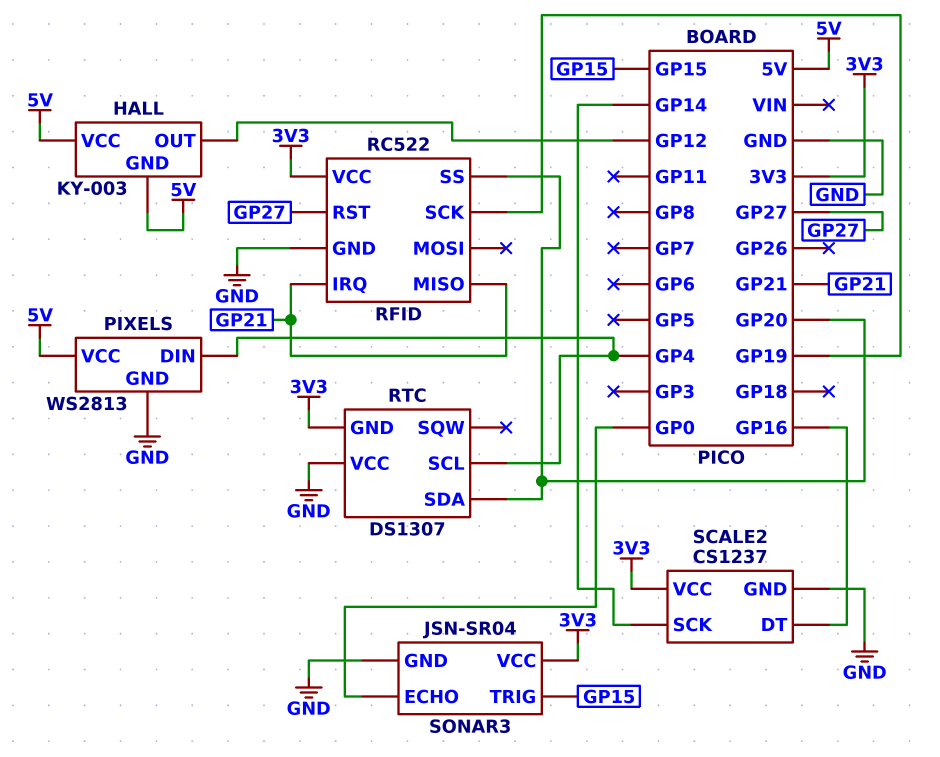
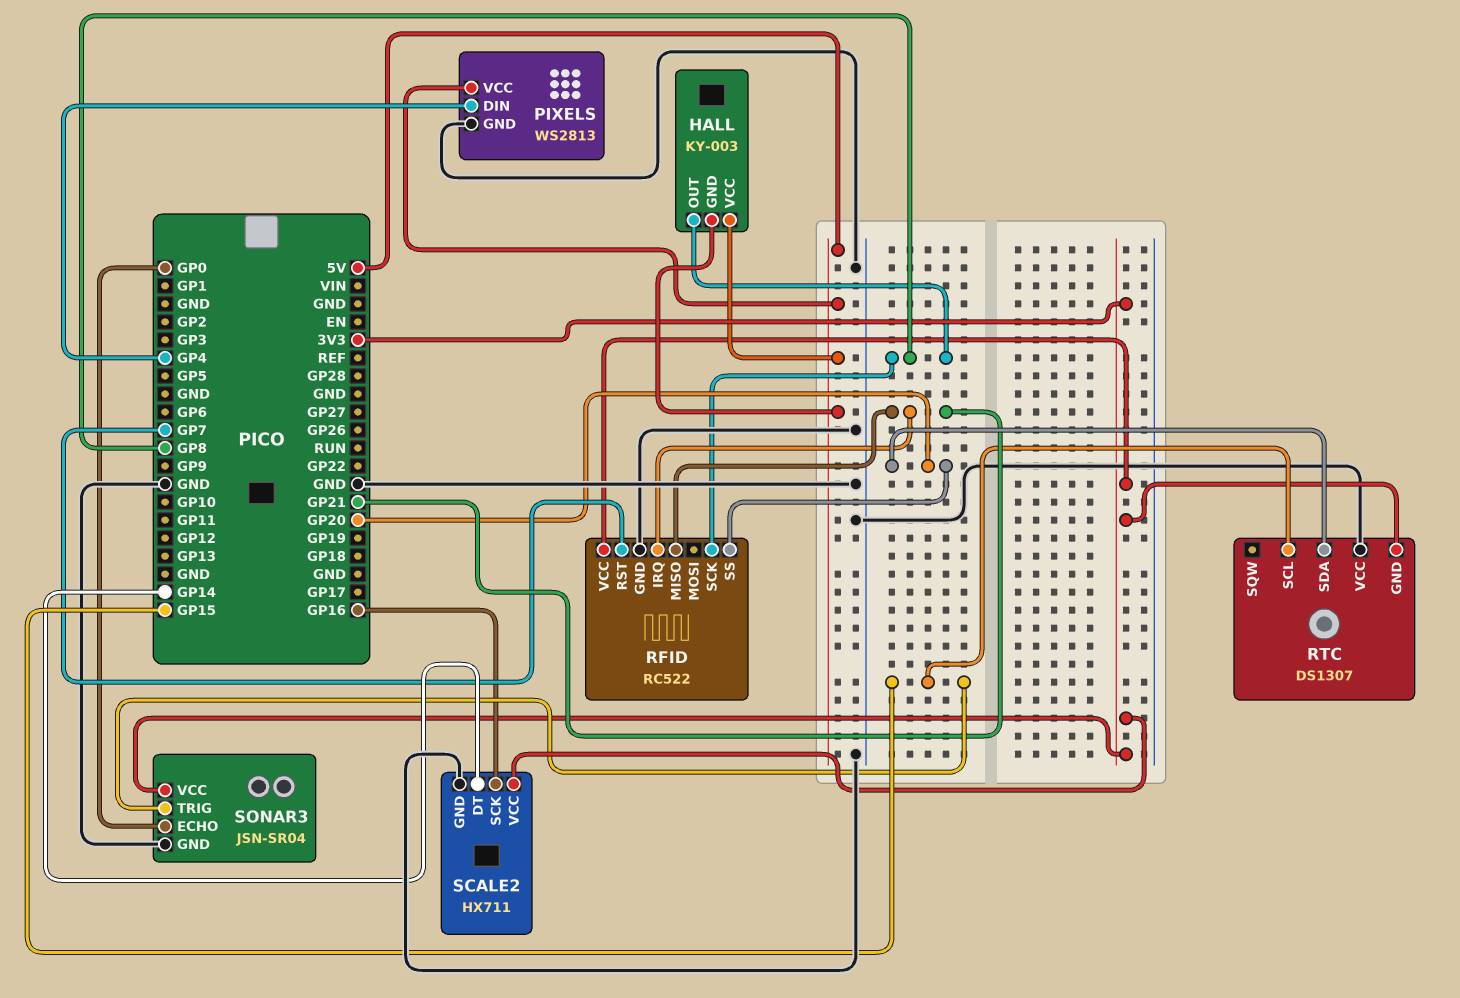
HALL pin OUT: GP12 -> GP8
RFID pin RST: GP27 -> GP7
RFID pin SCK: GP19 -> GP8
RTC pin SCL: GP4 -> GP15
SCALE2: CS1237 -> HX711
SCALE2 pin DT: GP16 -> GP14
SCALE2 pin SCK: GP14 -> GP16

